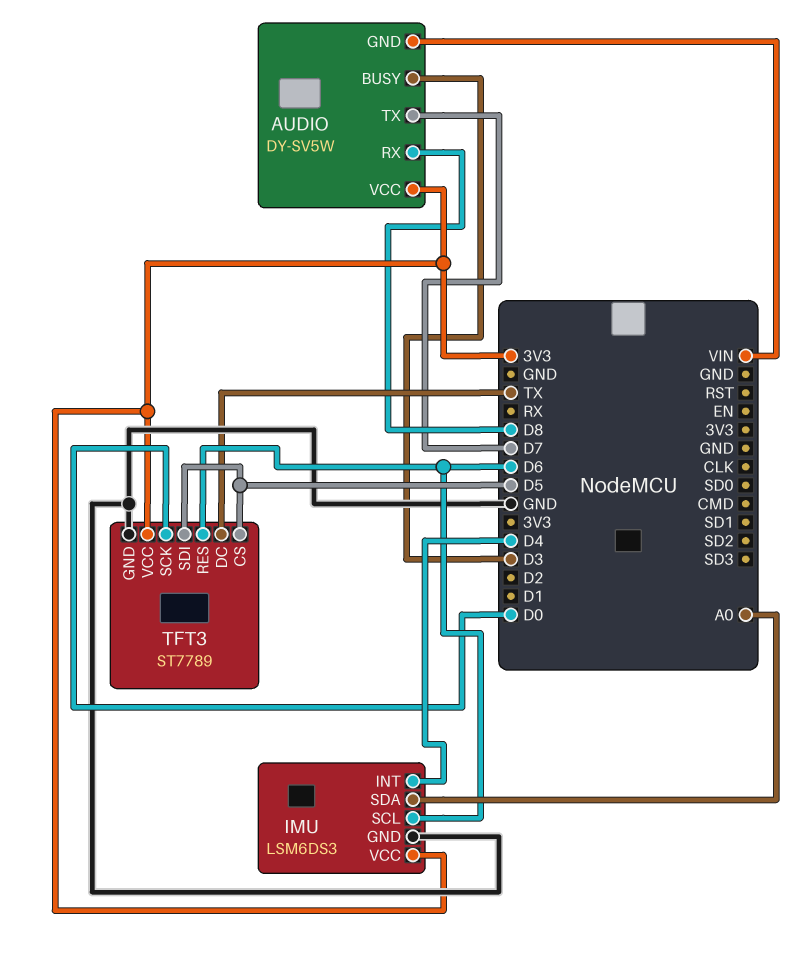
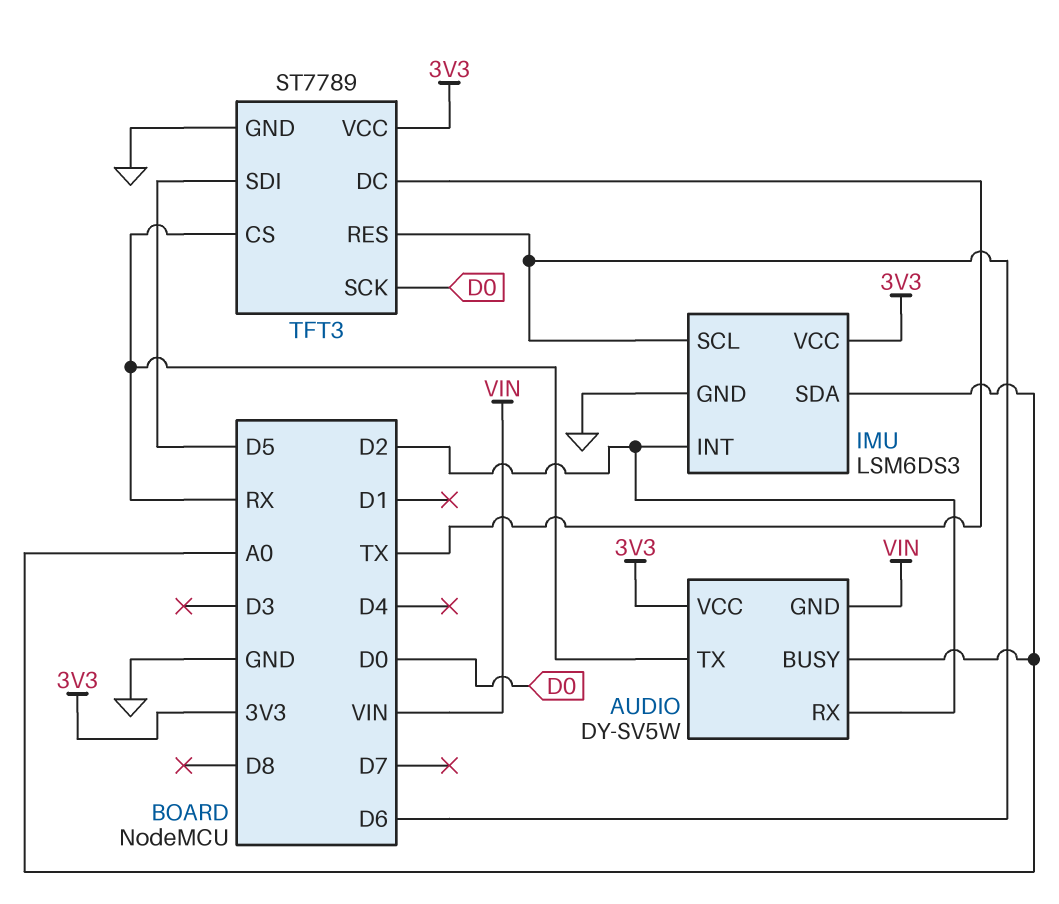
AUDIO pin BUSY: D3 -> A0
AUDIO pin RX: D8 -> D2
AUDIO pin TX: D7 -> RX
IMU pin INT: D4 -> D2
TFT3 pin CS: D5 -> RX

